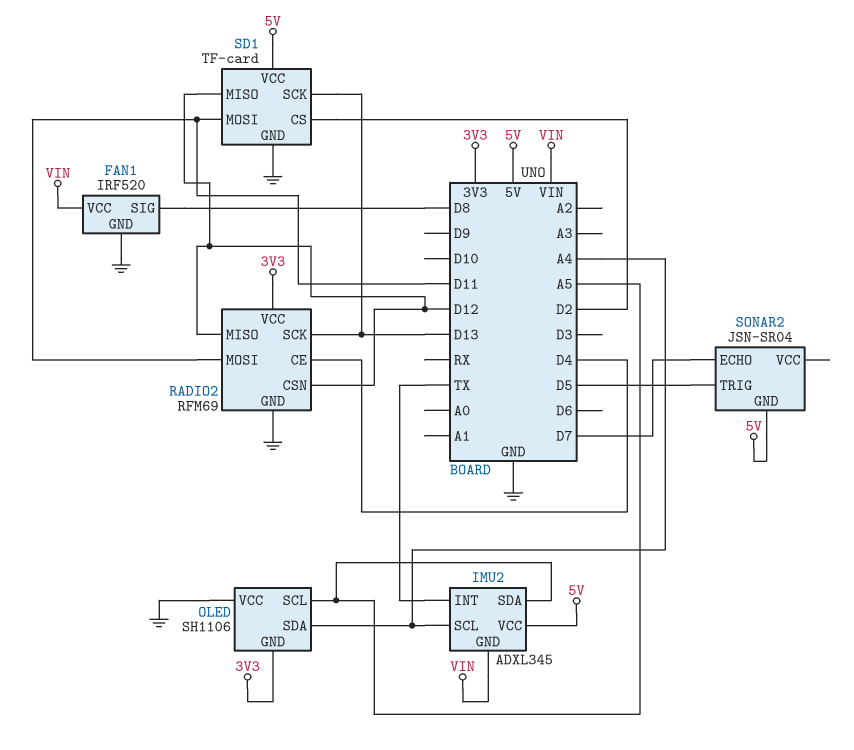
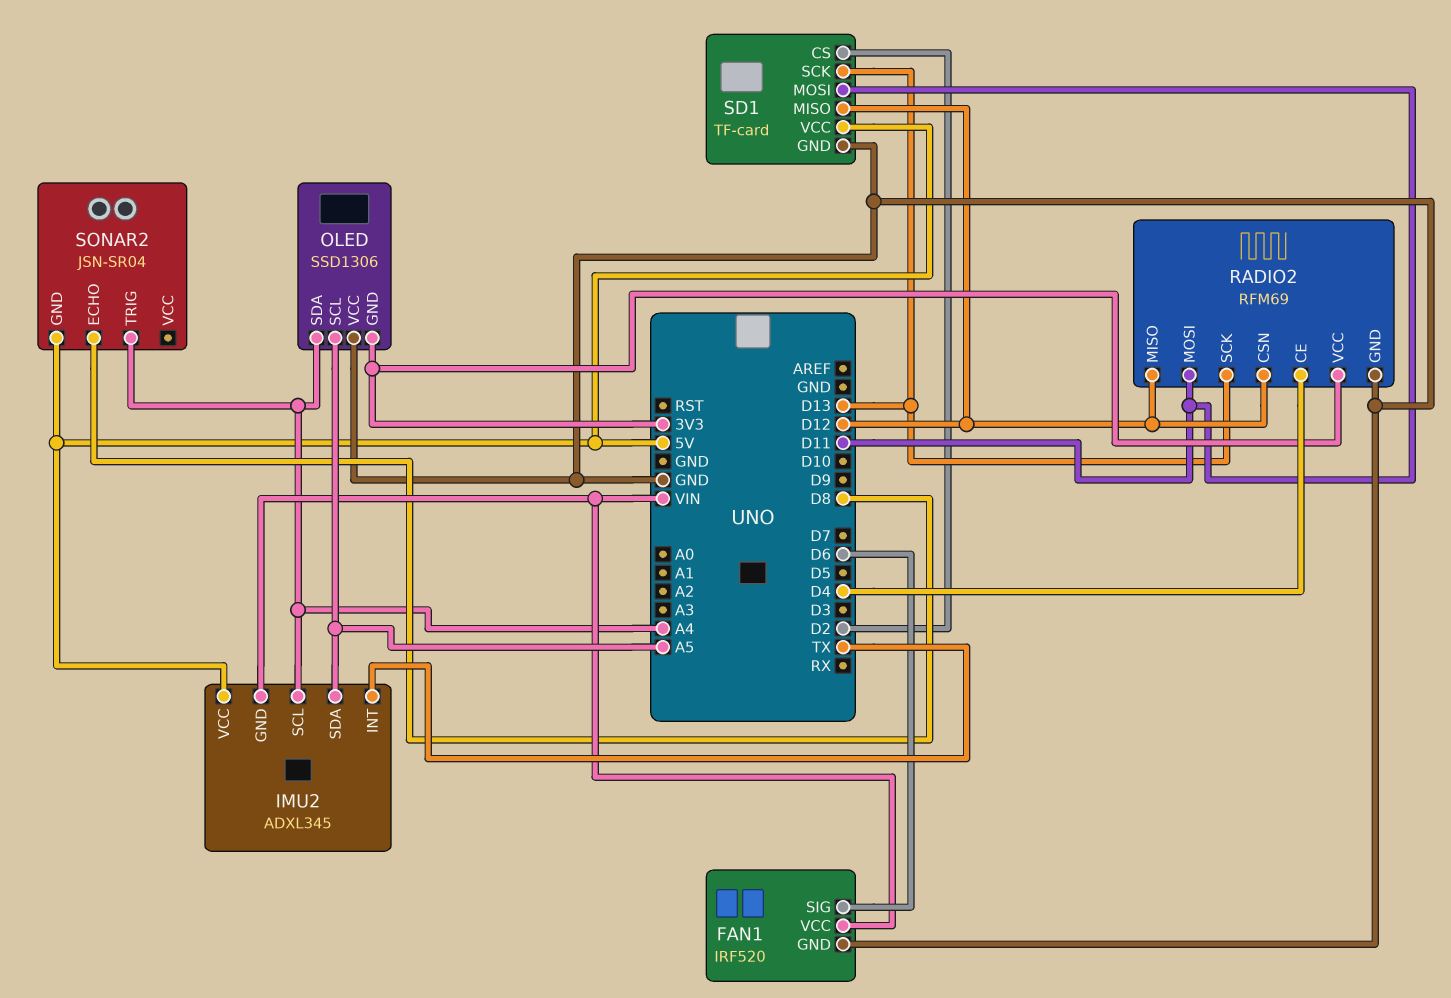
FAN1 pin SIG: D8 -> D6
OLED: SH1106 -> SSD1306
SONAR2 pin ECHO: D7 -> D8
SONAR2 pin TRIG: D5 -> A4

